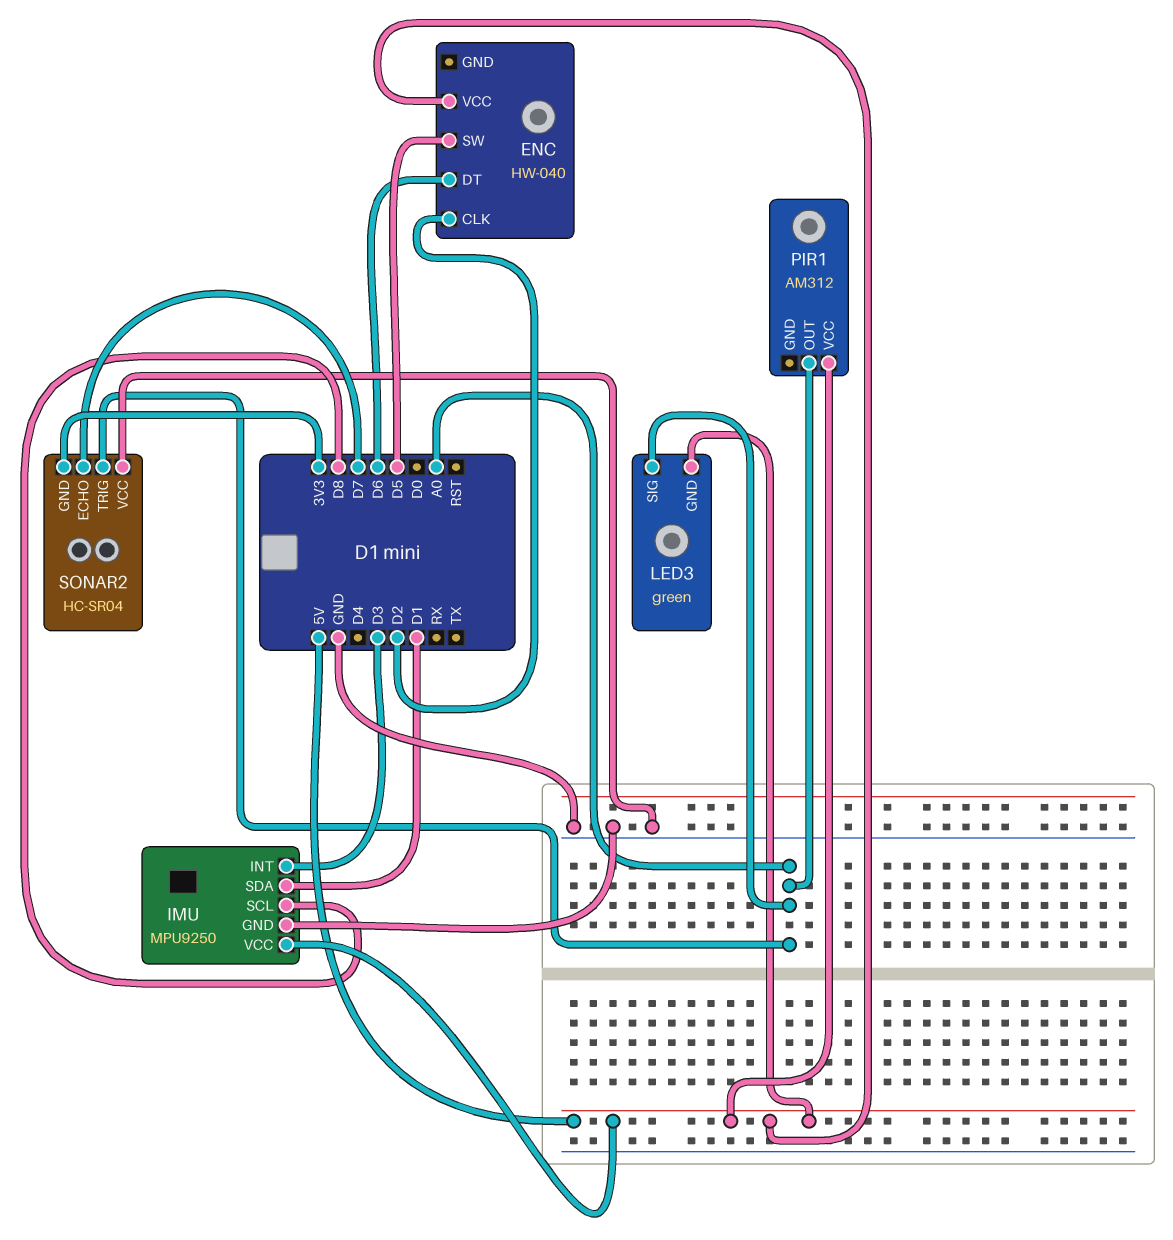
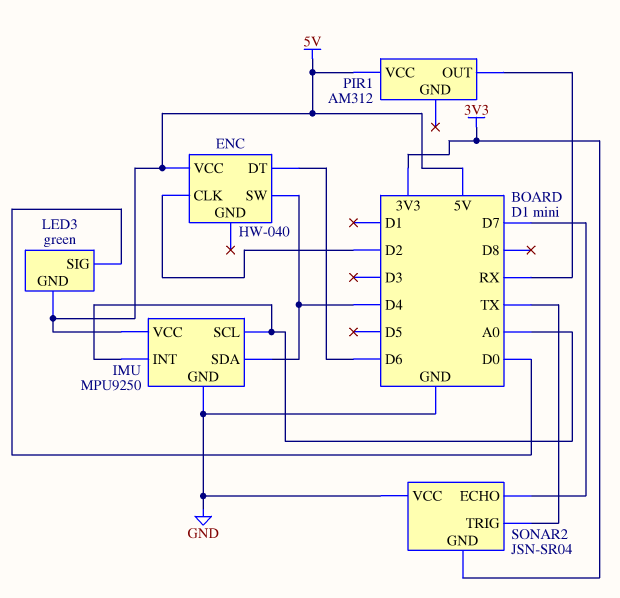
ENC pin SW: D5 -> D4
IMU pin INT: D3 -> A0
IMU pin SCL: D8 -> A0
IMU pin SDA: D1 -> D4
LED3 pin SIG: A0 -> D0
PIR1 pin OUT: A0 -> RX
SONAR2: HC-SR04 -> JSN-SR04
SONAR2 pin TRIG: A0 -> TX

